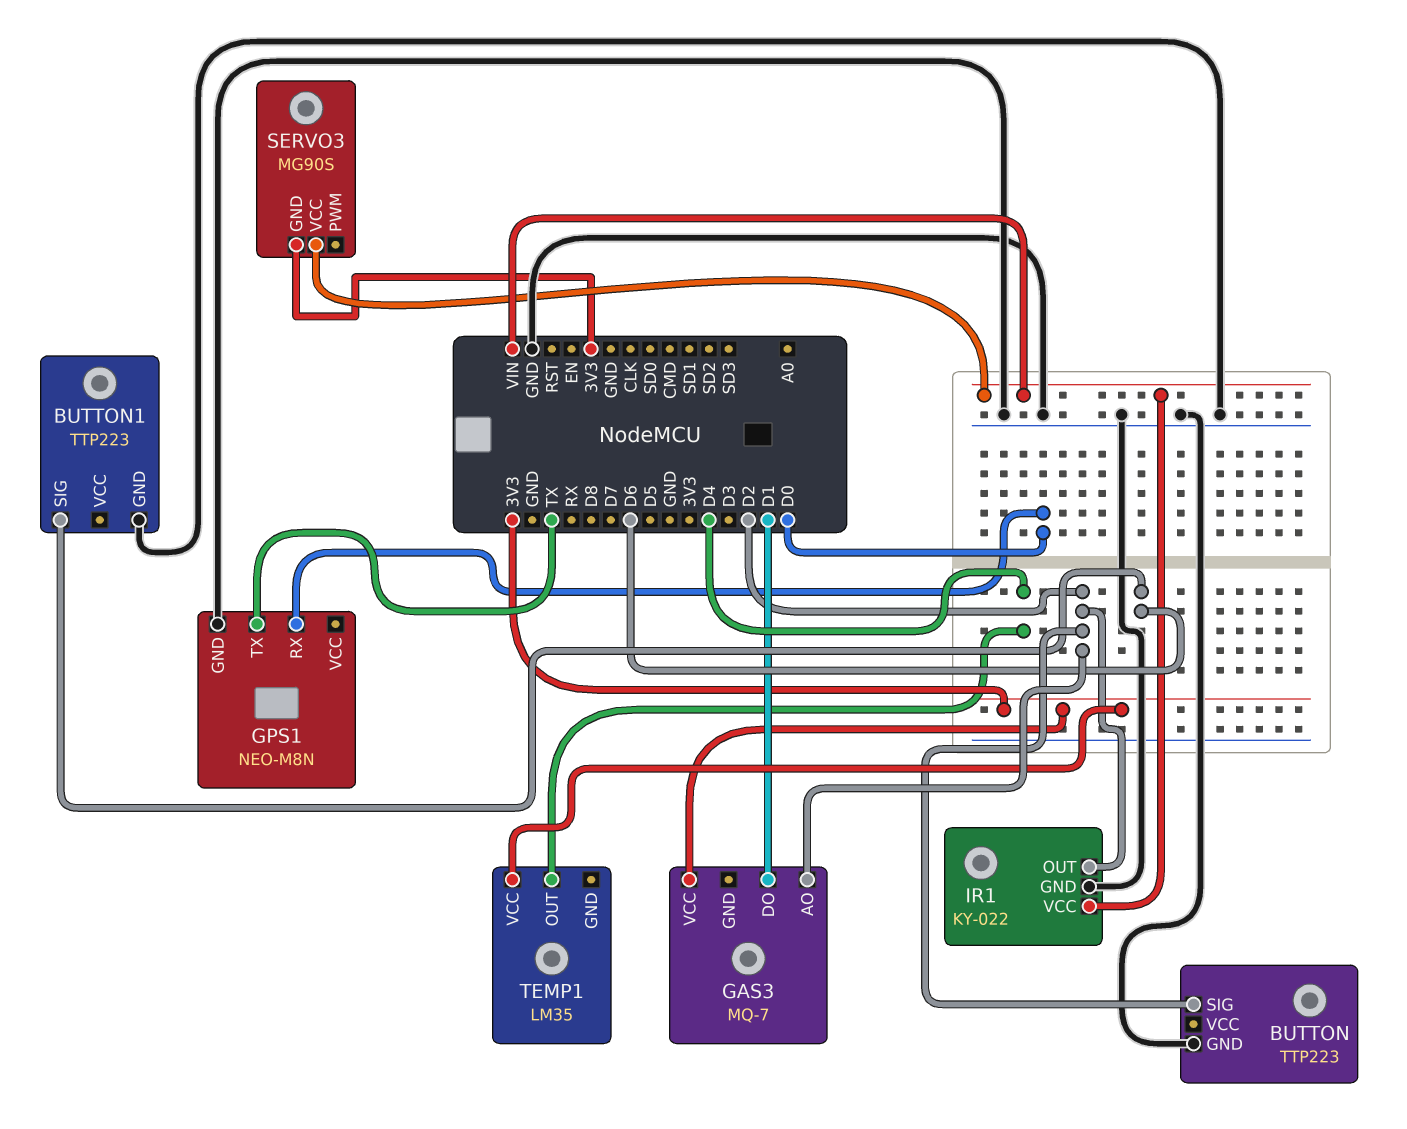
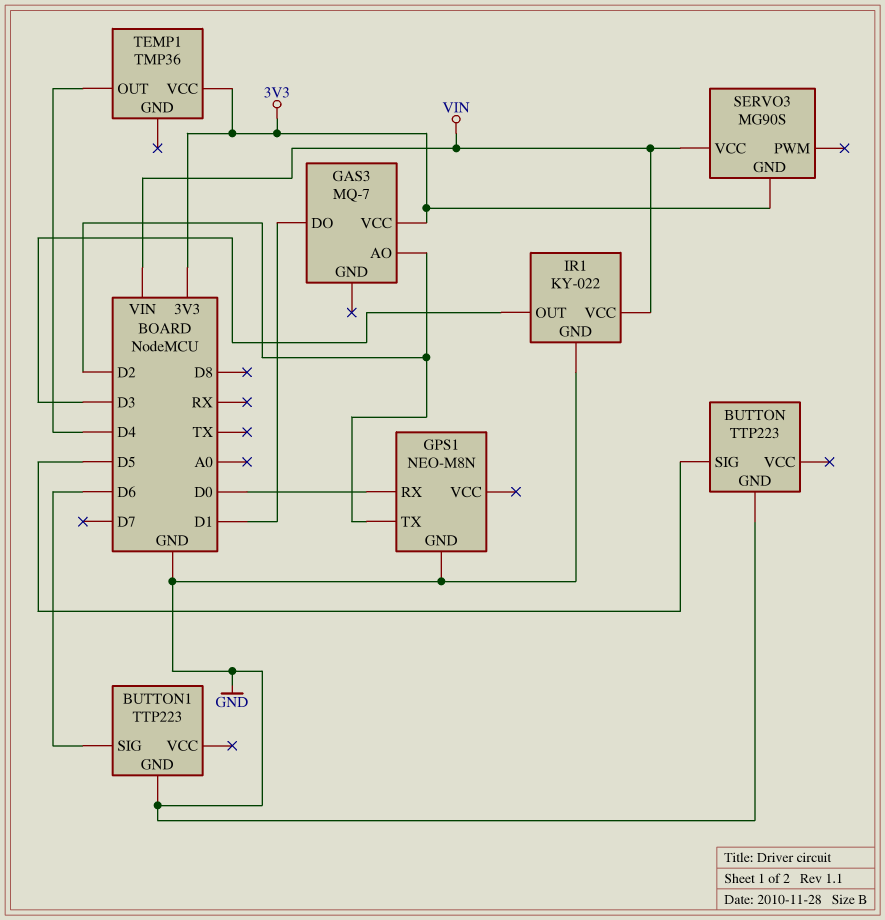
BUTTON pin SIG: D2 -> D5
GPS1 pin TX: TX -> D2
IR1 pin OUT: D2 -> D3
TEMP1: LM35 -> TMP36

